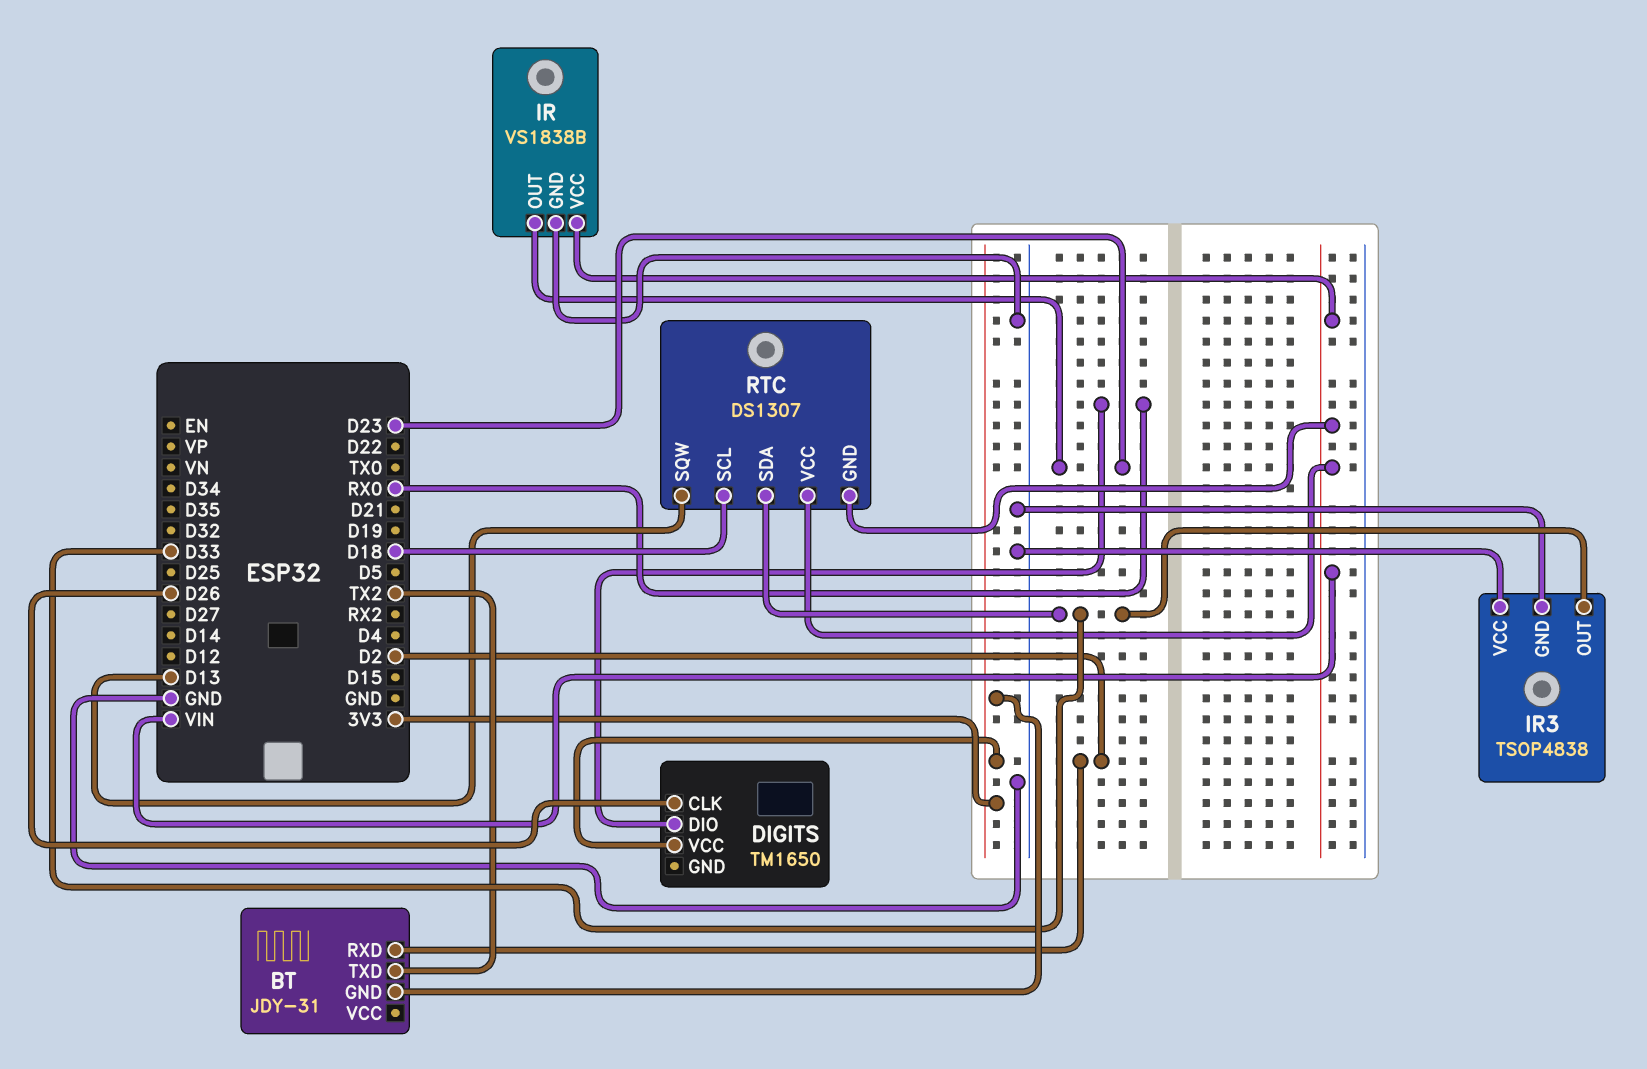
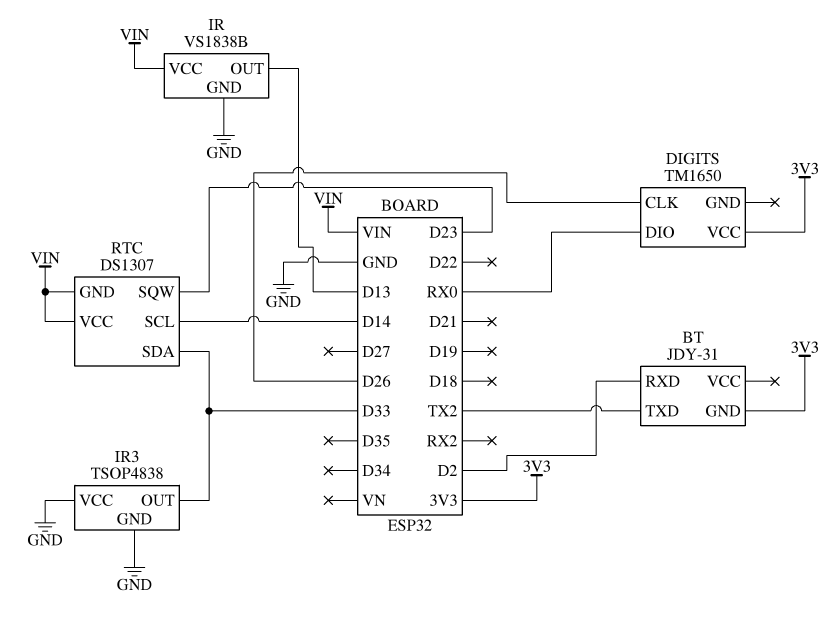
IR pin OUT: D23 -> D13
RTC pin SCL: D18 -> D14
RTC pin SQW: D13 -> D23

